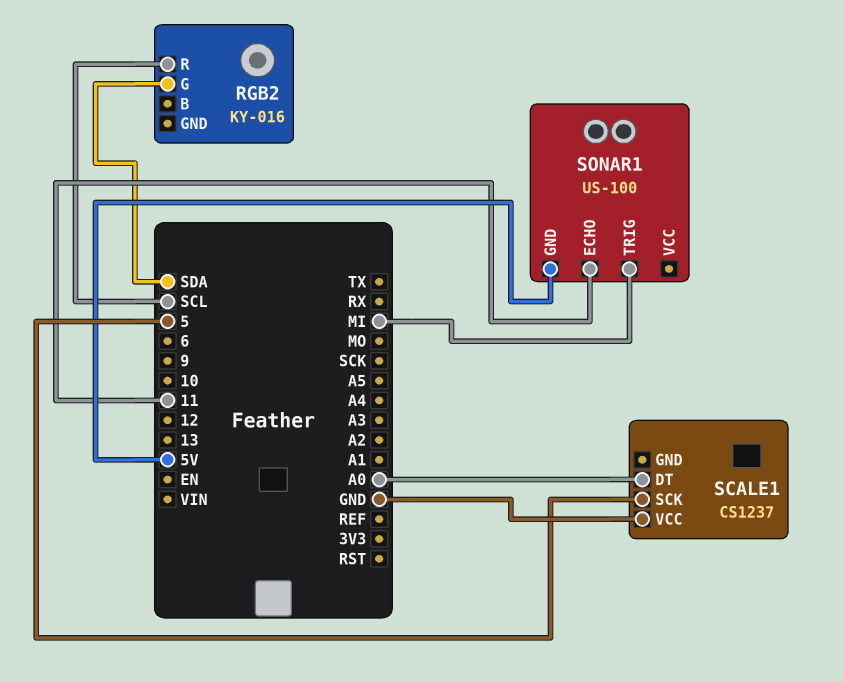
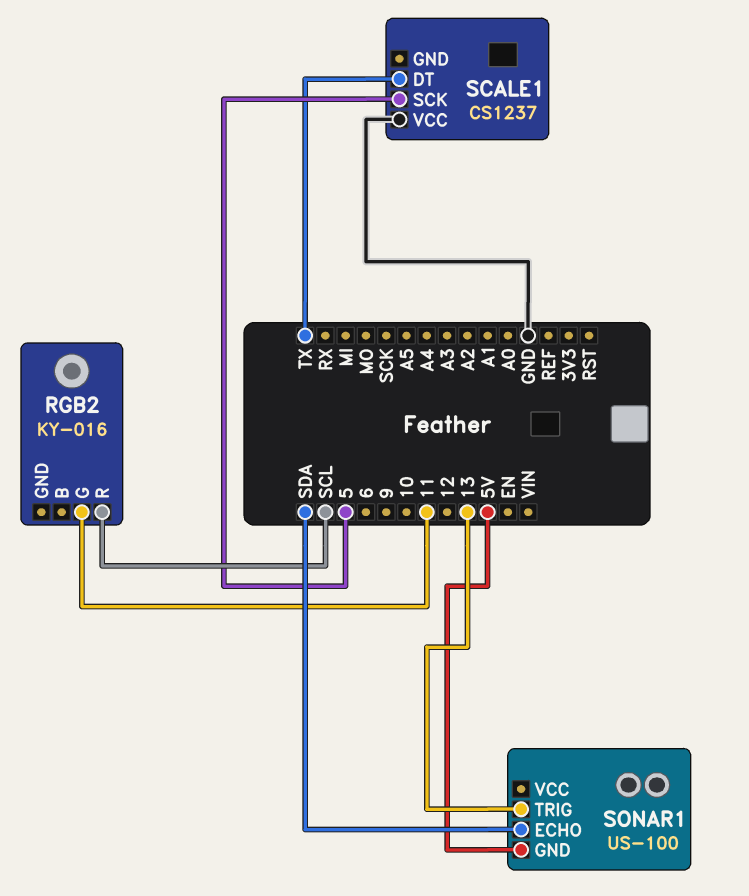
RGB2 pin G: SDA -> 11
SCALE1 pin DT: A0 -> TX
SONAR1 pin ECHO: 11 -> SDA
SONAR1 pin TRIG: MI -> 13

